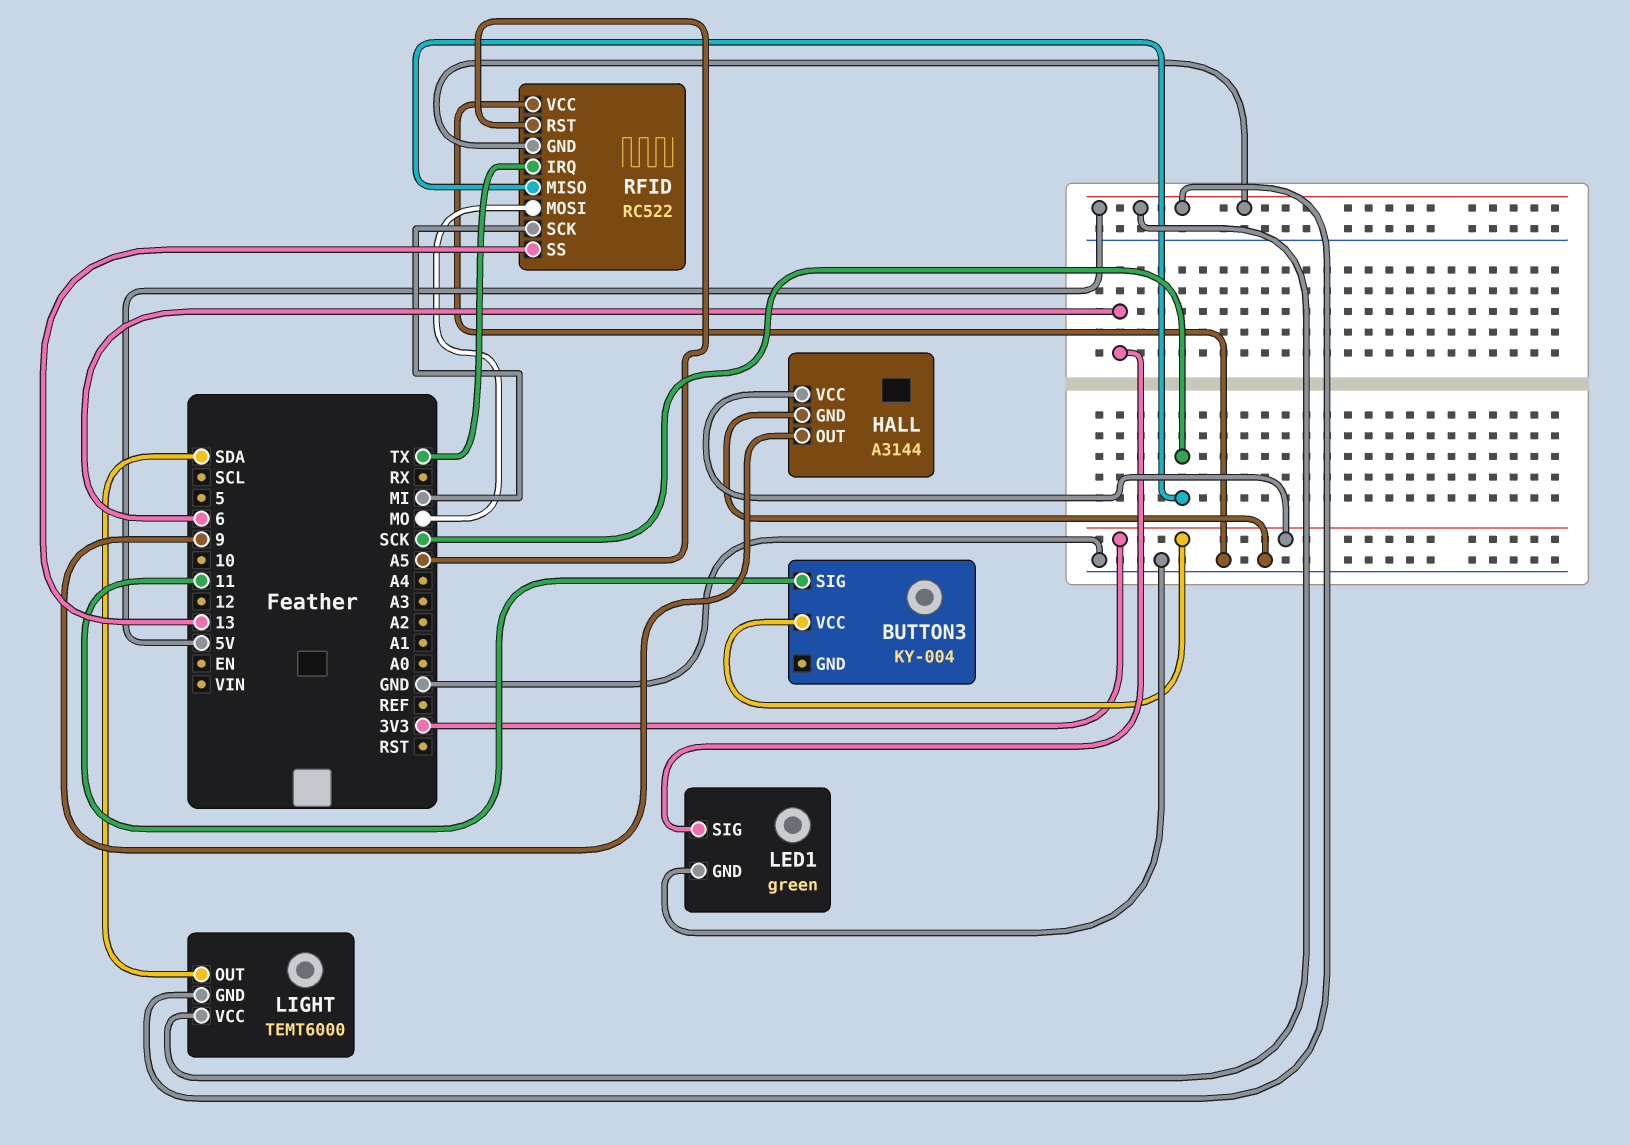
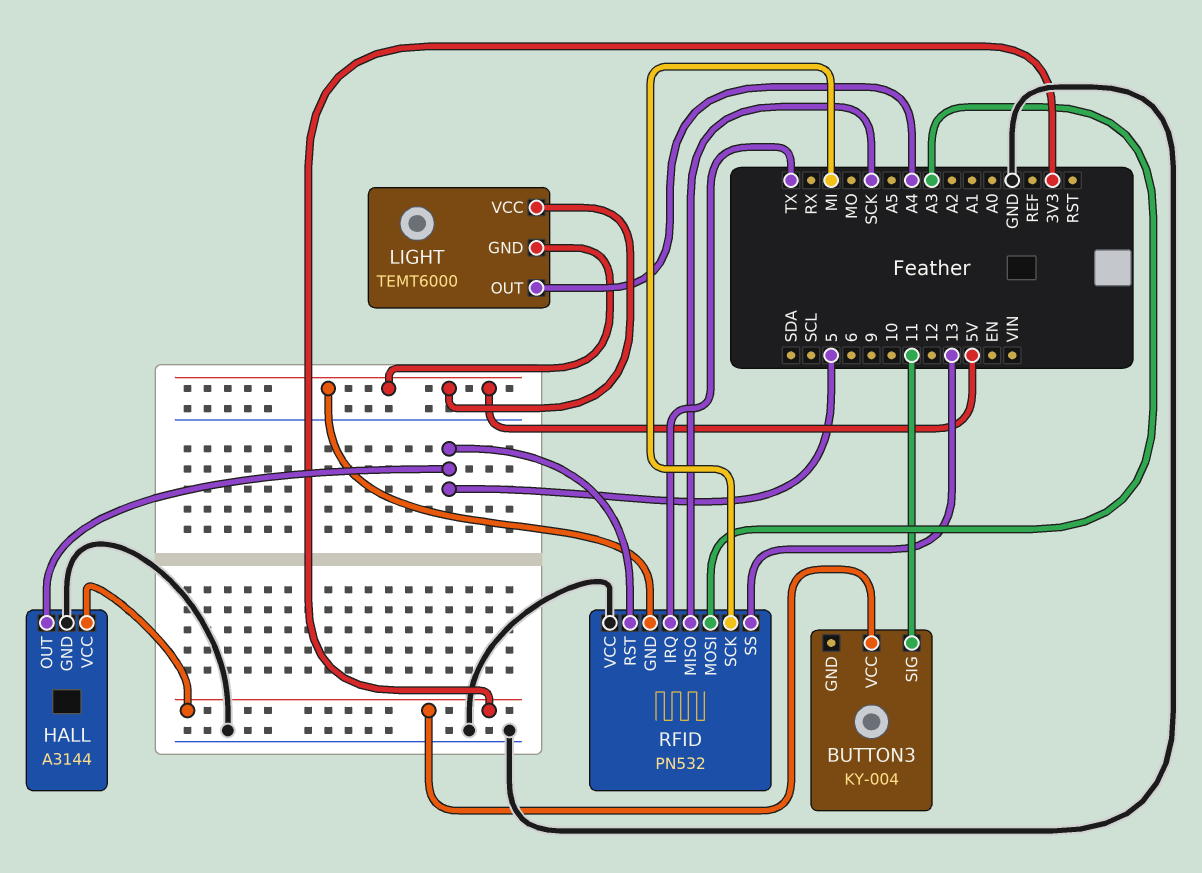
HALL pin OUT: 9 -> 5
LED1: green -> none
LED1 pin GND: GND -> none
LED1 pin SIG: 6 -> none
LIGHT pin OUT: SDA -> A4
RFID: RC522 -> PN532
RFID pin MOSI: MO -> A3
RFID pin RST: A5 -> 5

